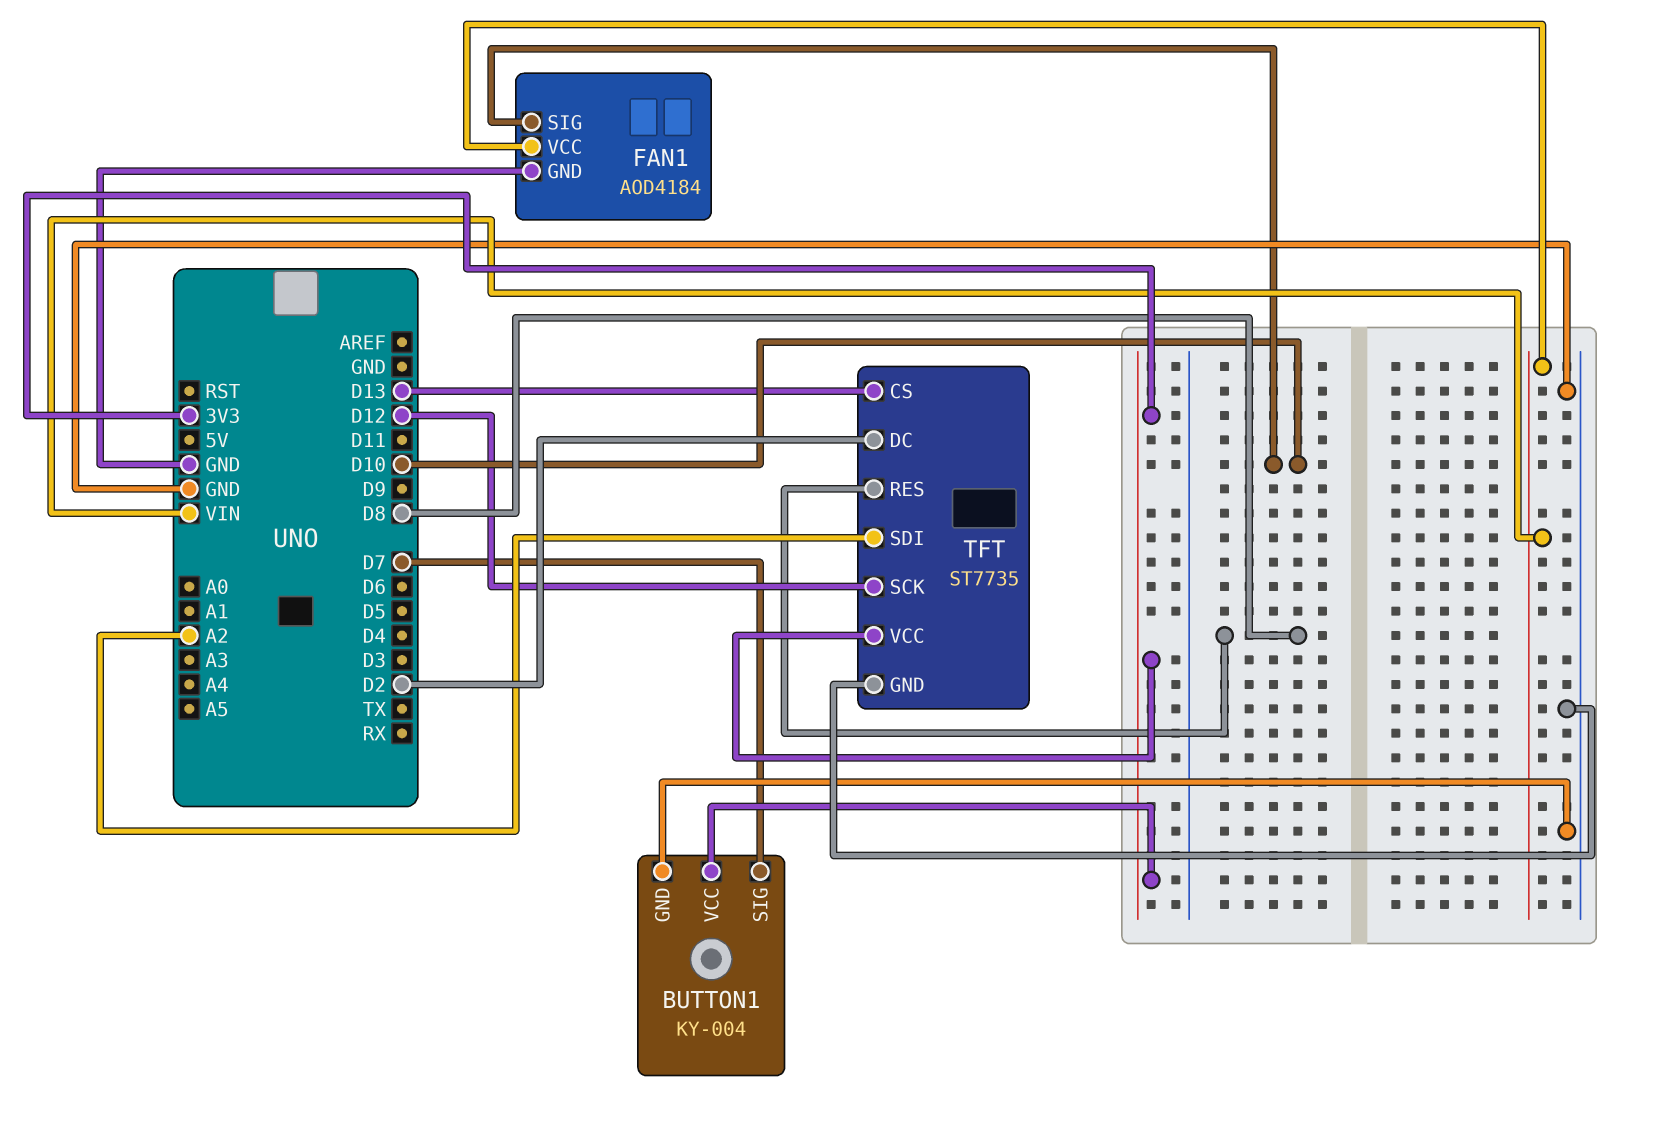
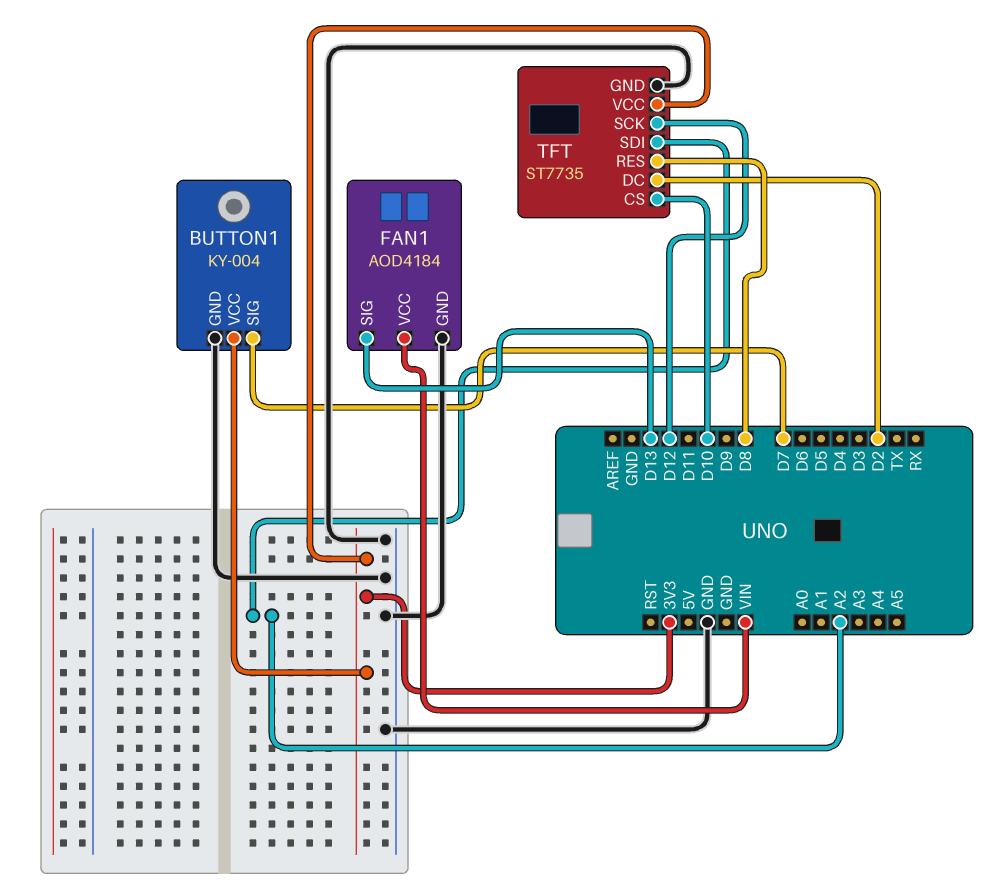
FAN1 pin SIG: D10 -> D13
TFT pin CS: D13 -> D10

